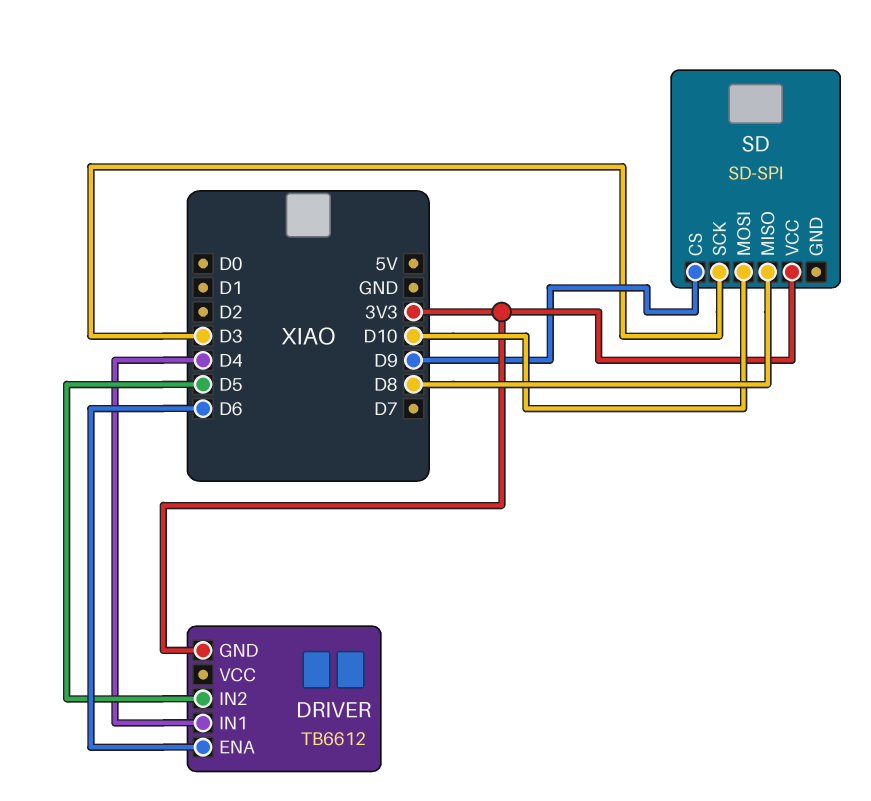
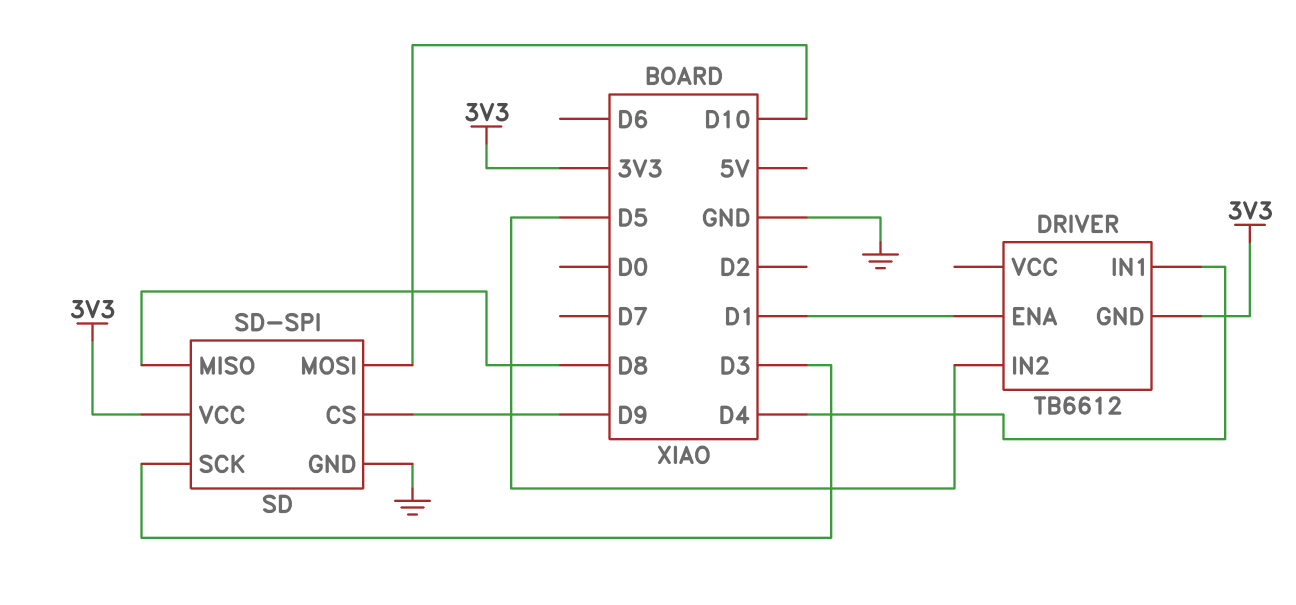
DRIVER pin ENA: D6 -> D1
SD pin GND: none -> GND

